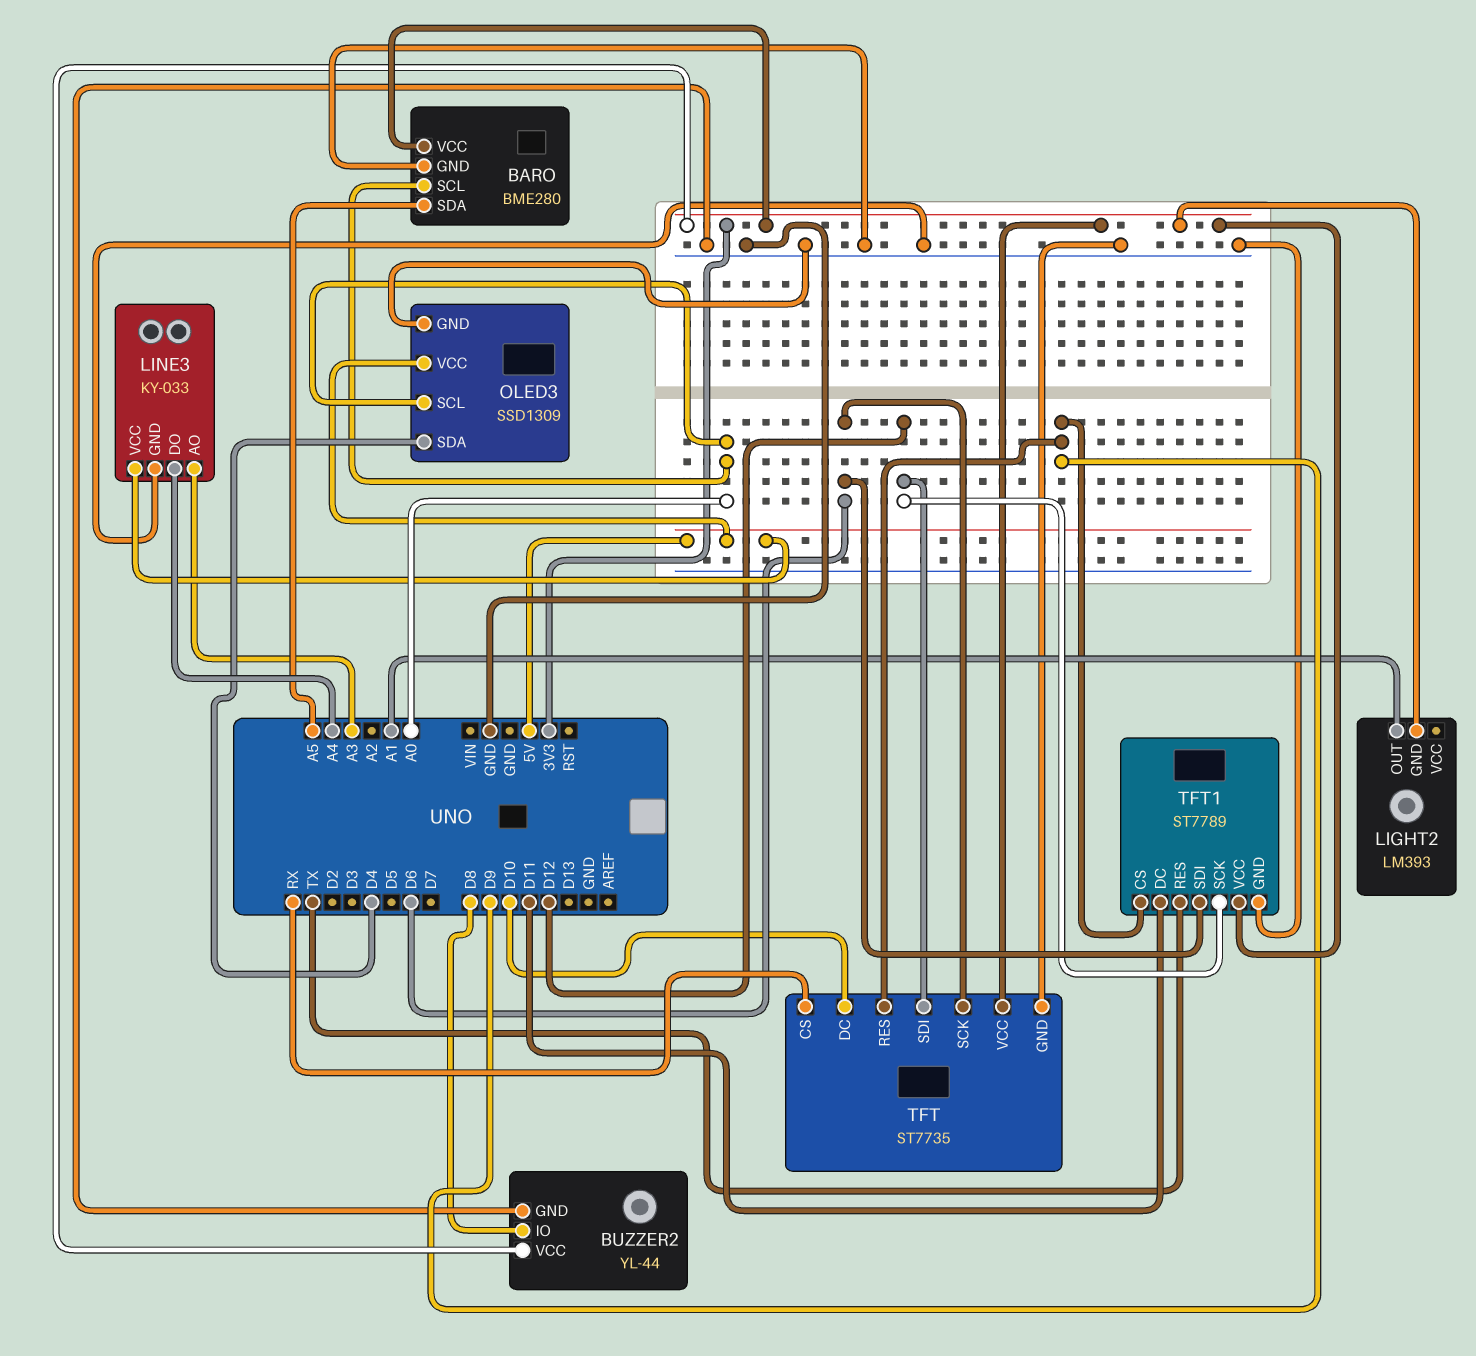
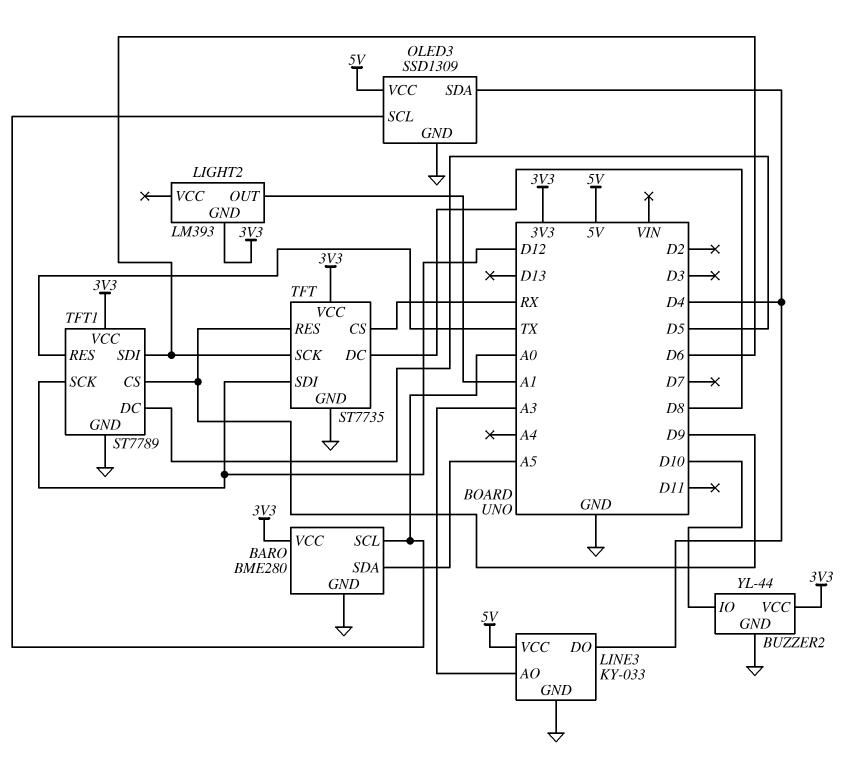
BUZZER2 pin IO: D8 -> D10
LINE3 pin DO: A4 -> D4
TFT pin DC: D10 -> D8
TFT1 pin DC: D11 -> D5

